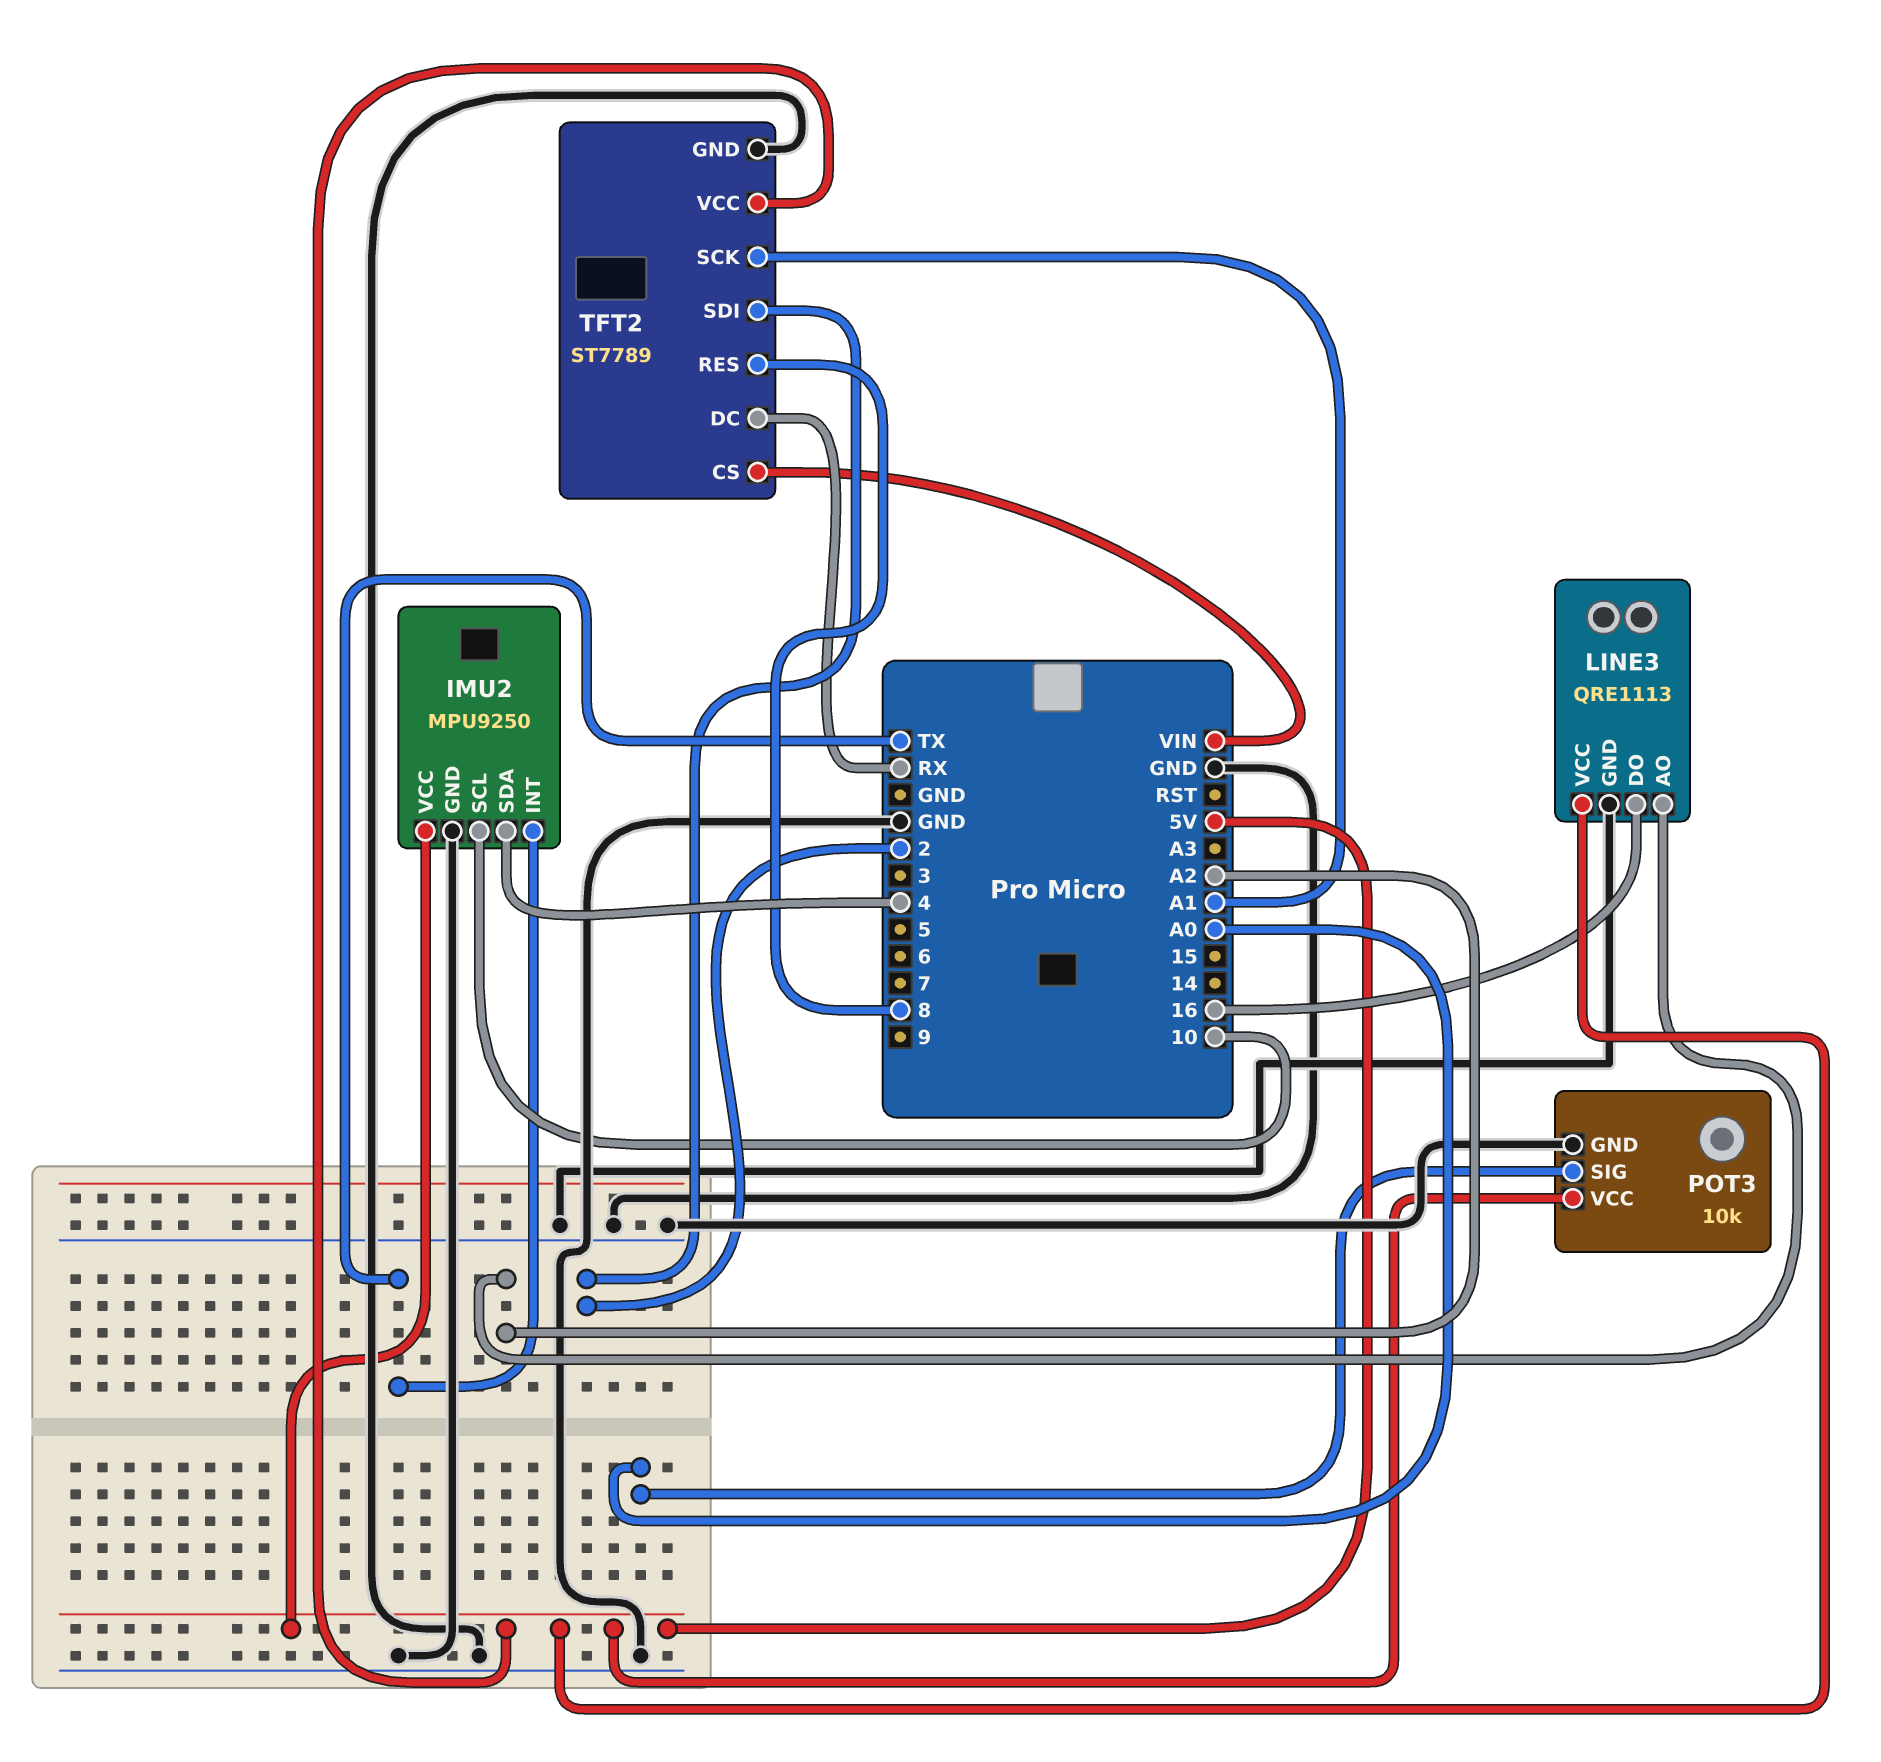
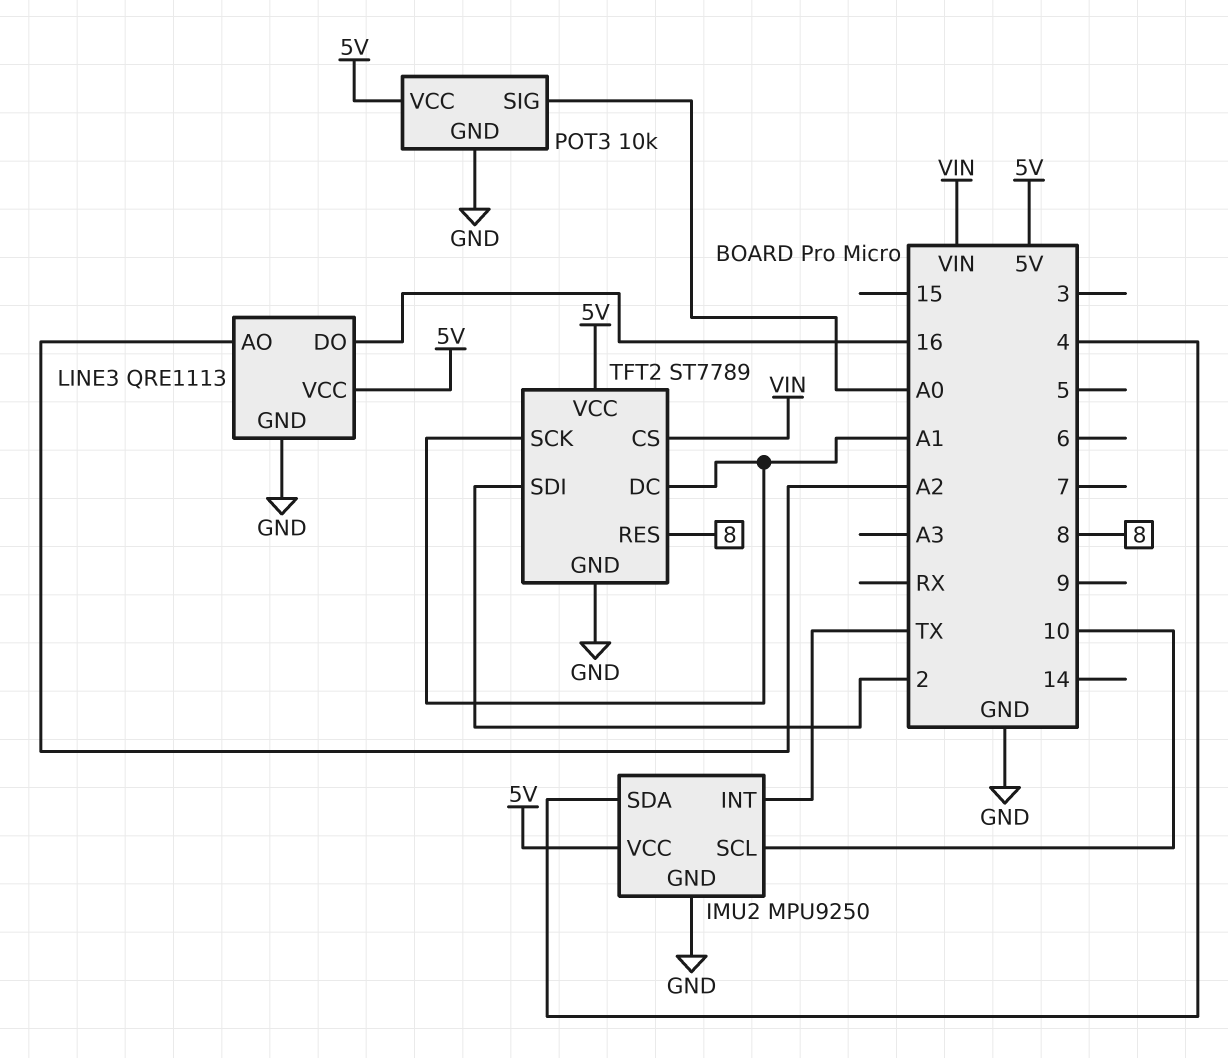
TFT2 pin DC: RX -> A1

